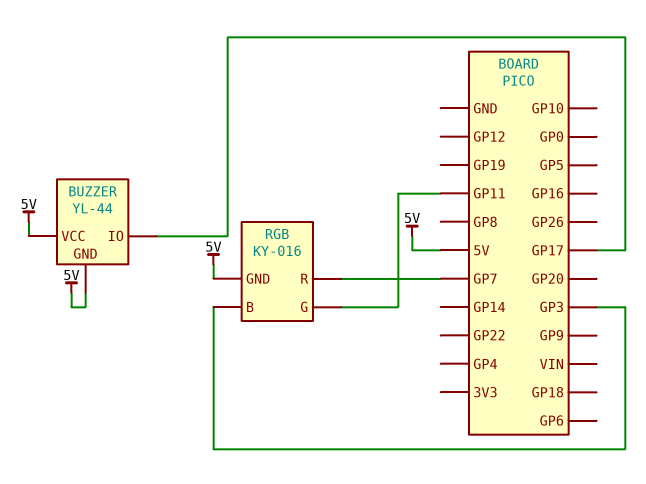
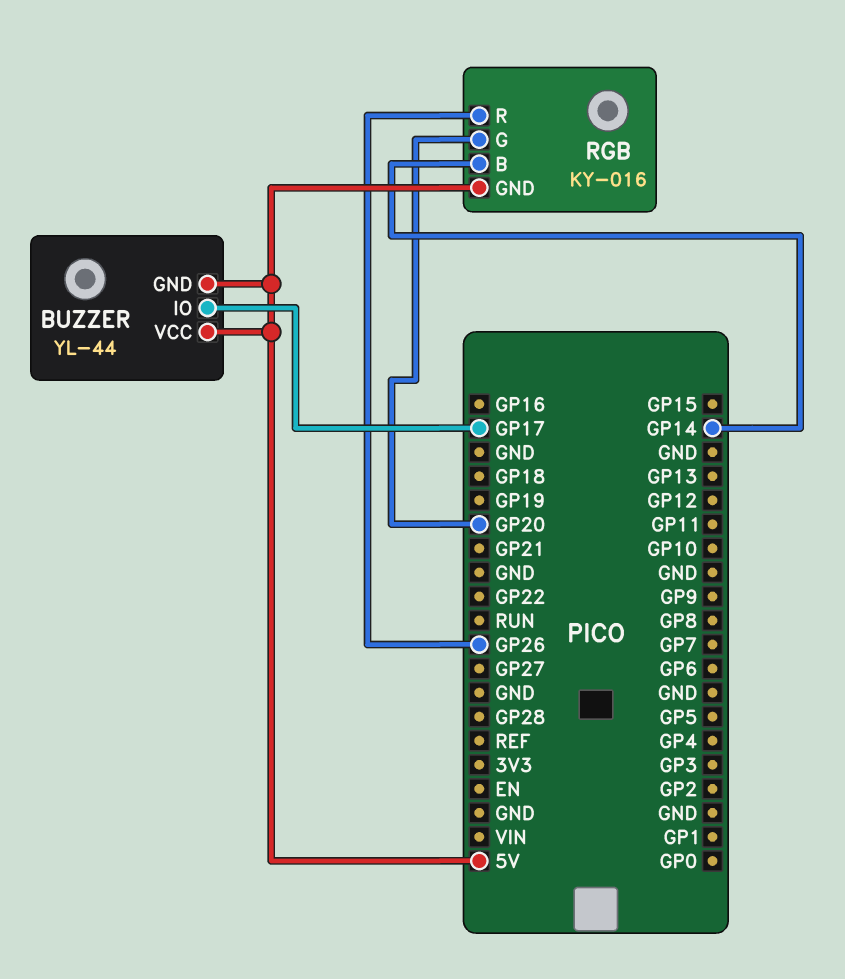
RGB pin B: GP3 -> GP14
RGB pin G: GP11 -> GP20
RGB pin R: GP7 -> GP26

